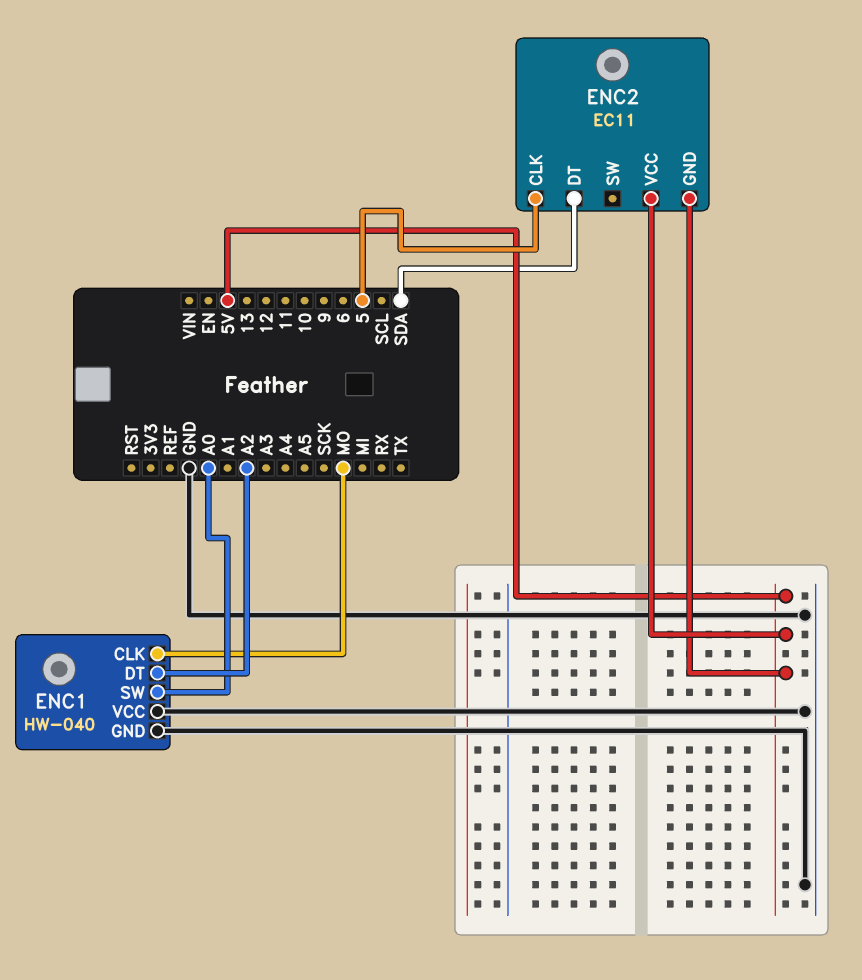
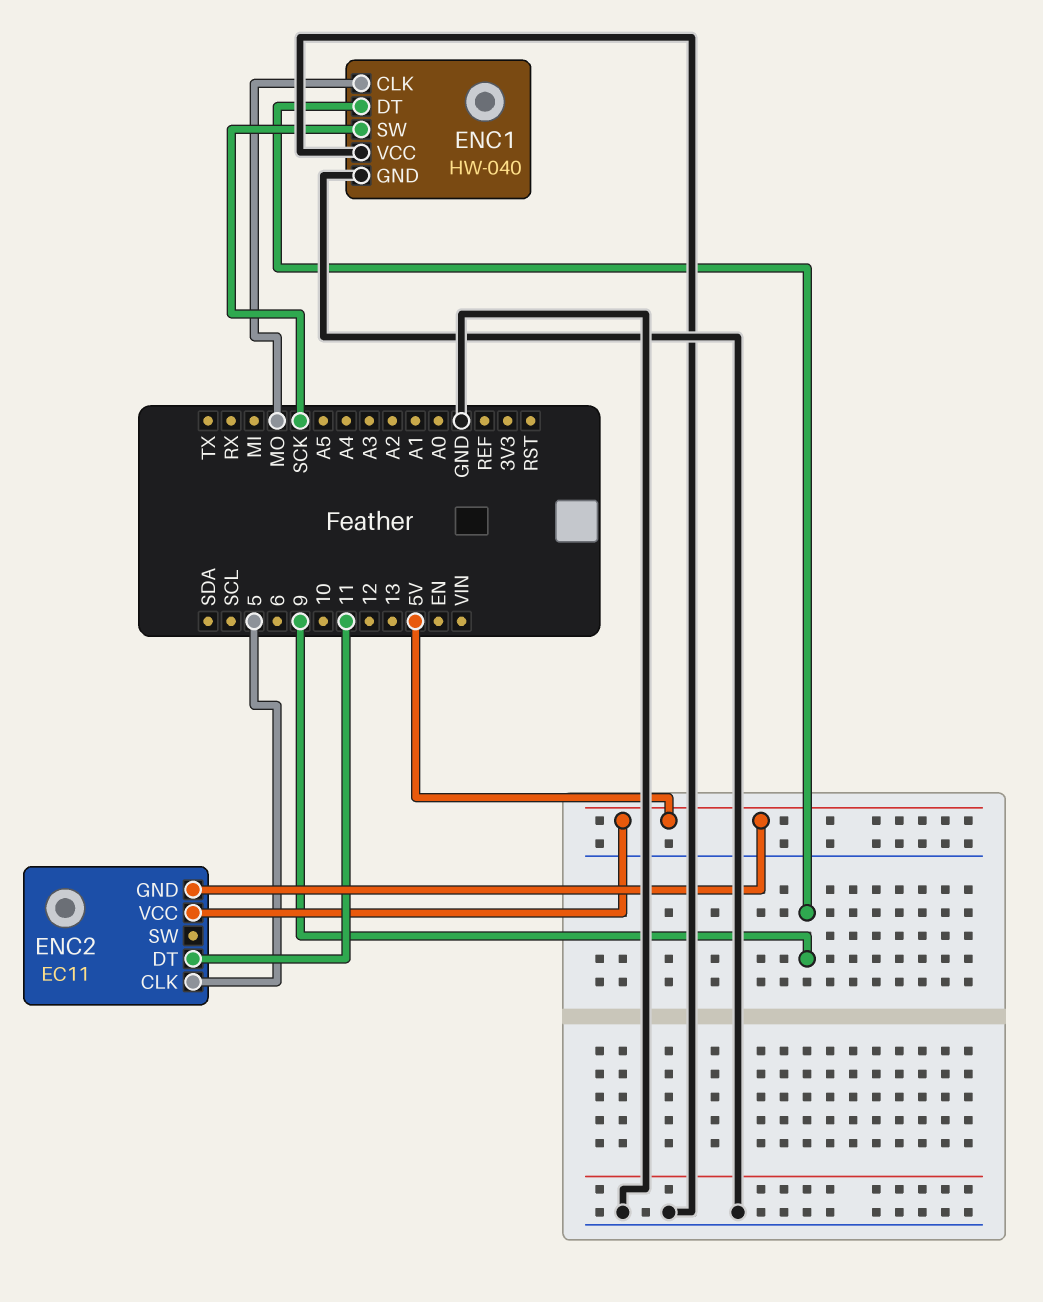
ENC1 pin DT: A2 -> 9
ENC1 pin SW: A0 -> SCK
ENC2 pin DT: SDA -> 11

